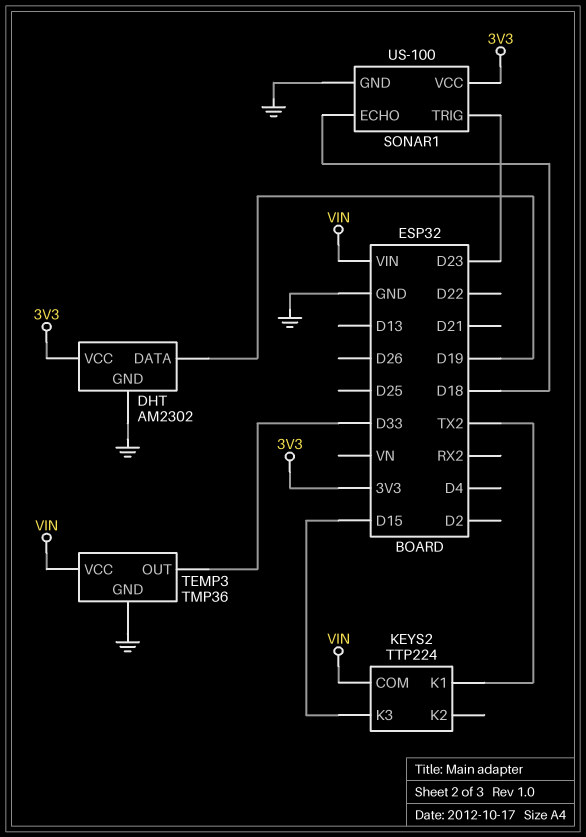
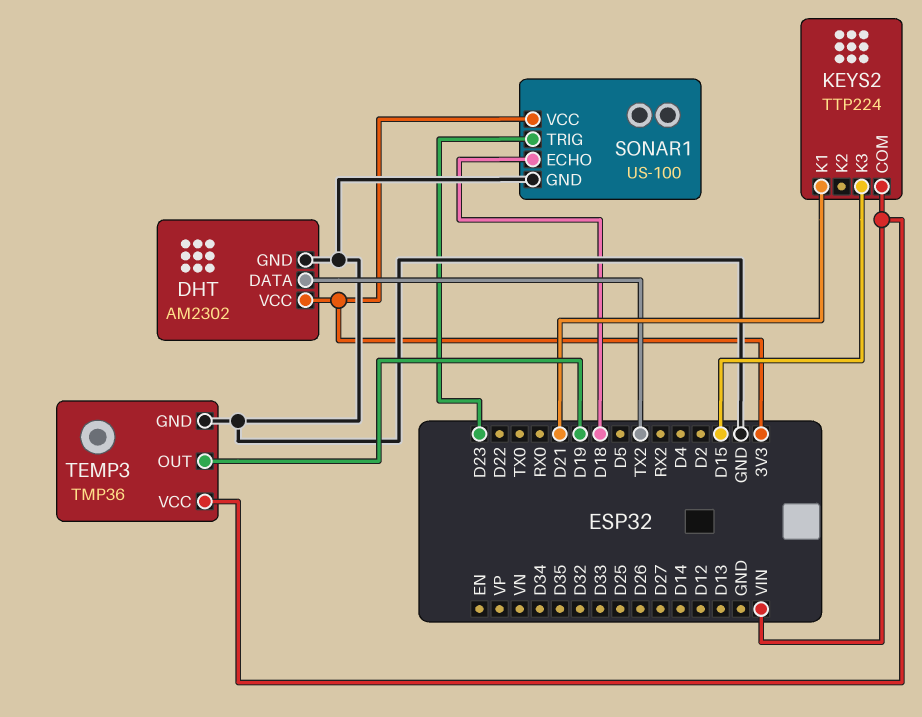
DHT pin DATA: D19 -> TX2
KEYS2 pin K1: TX2 -> D21
TEMP3 pin OUT: D33 -> D19

